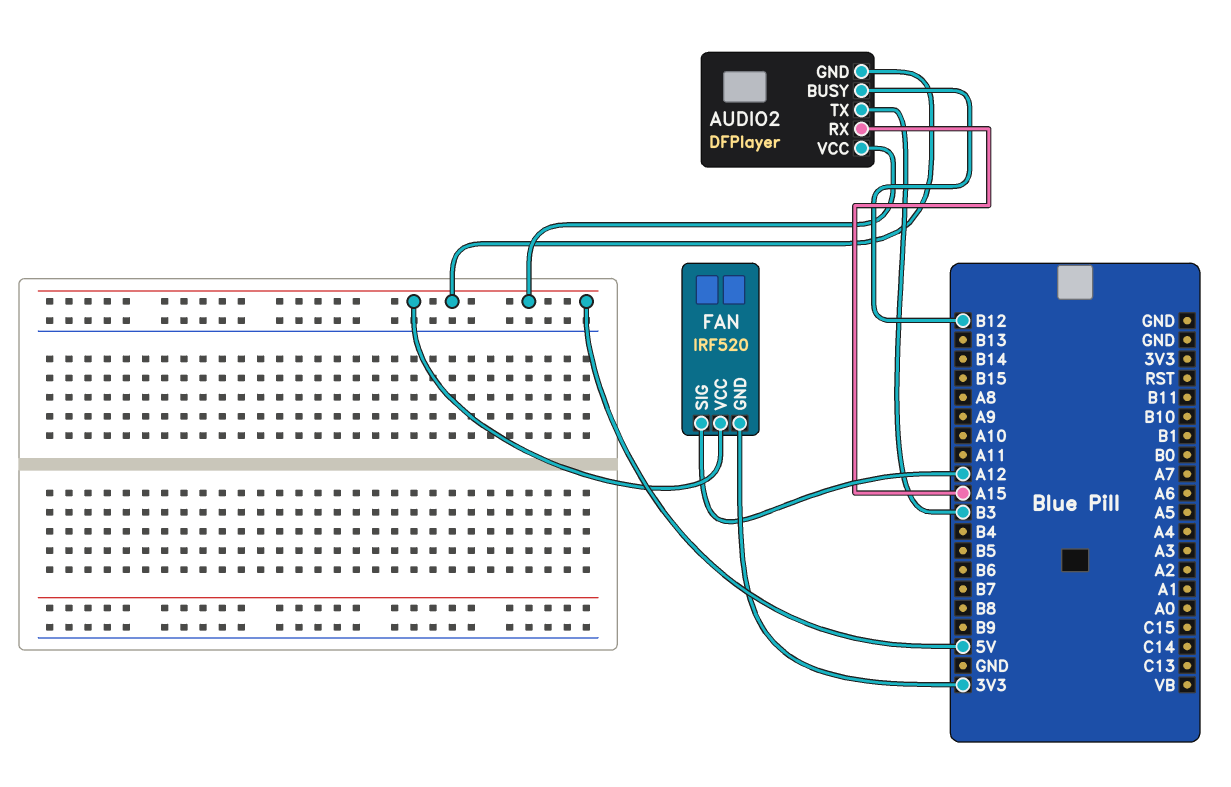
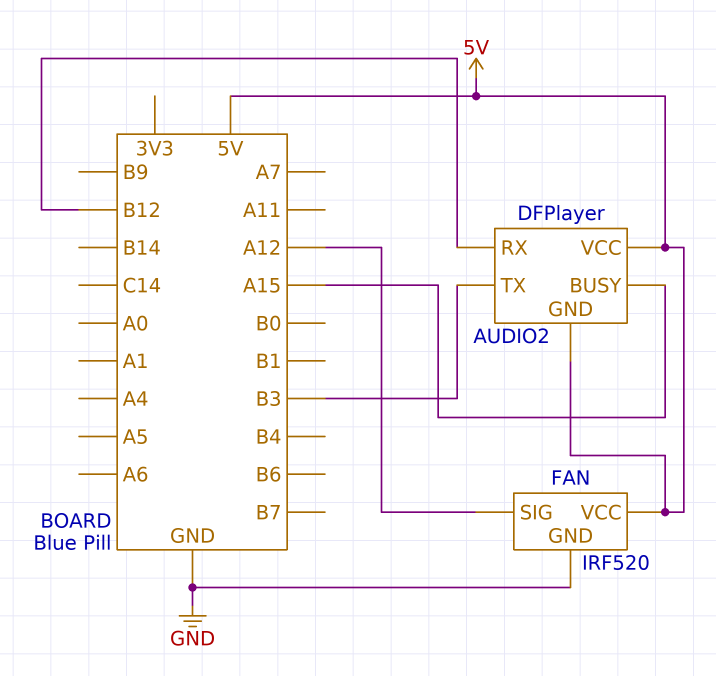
AUDIO2 pin BUSY: B12 -> A15
AUDIO2 pin RX: A15 -> B12
FAN pin GND: 3V3 -> GND

